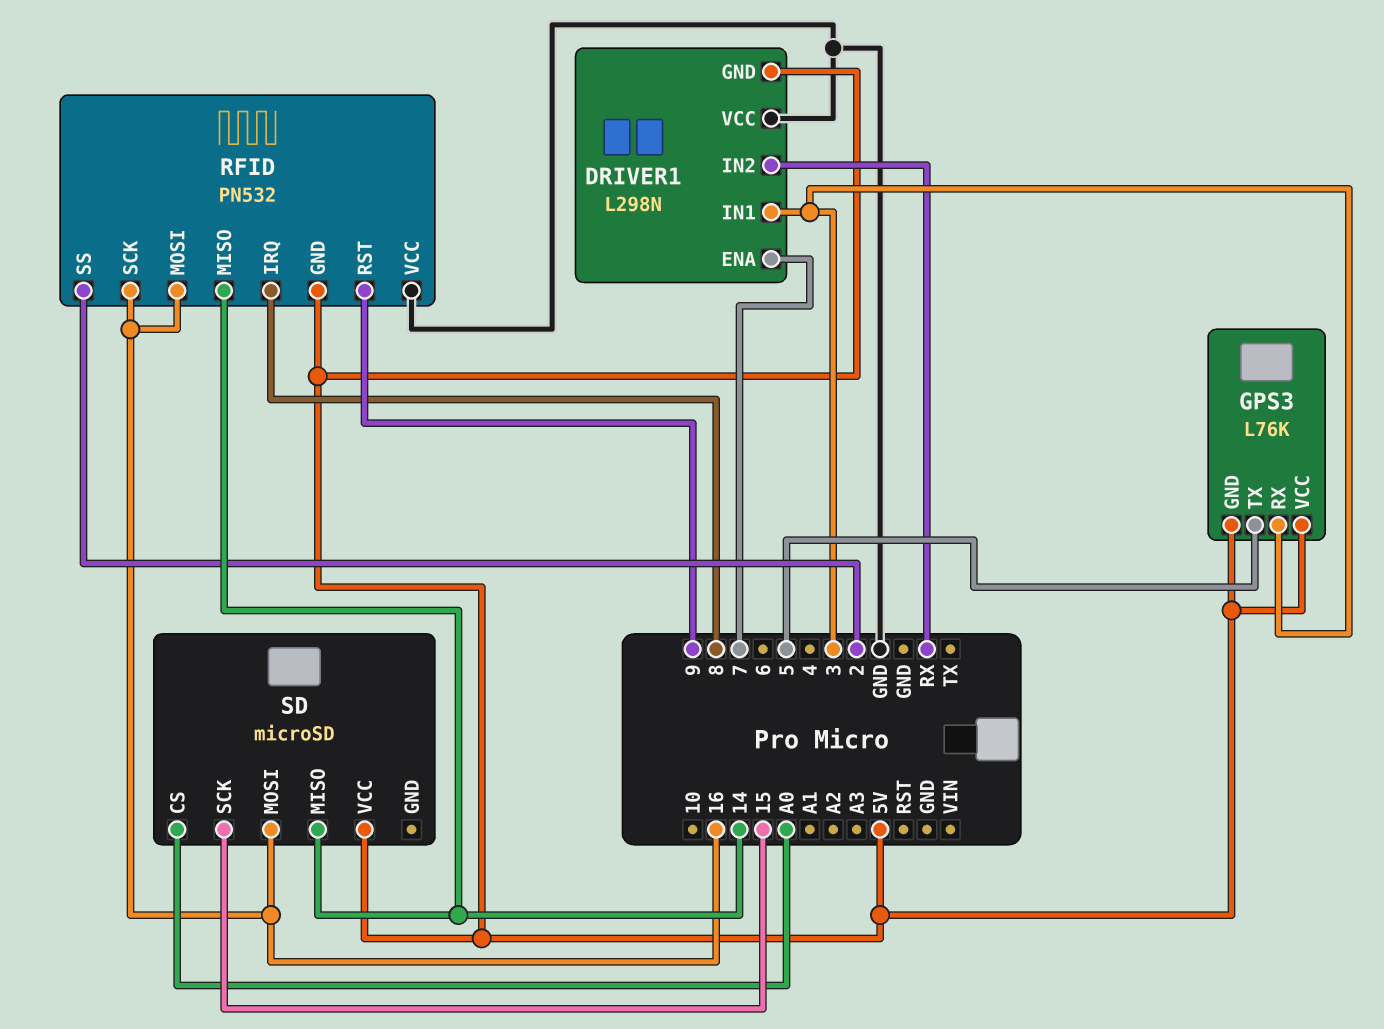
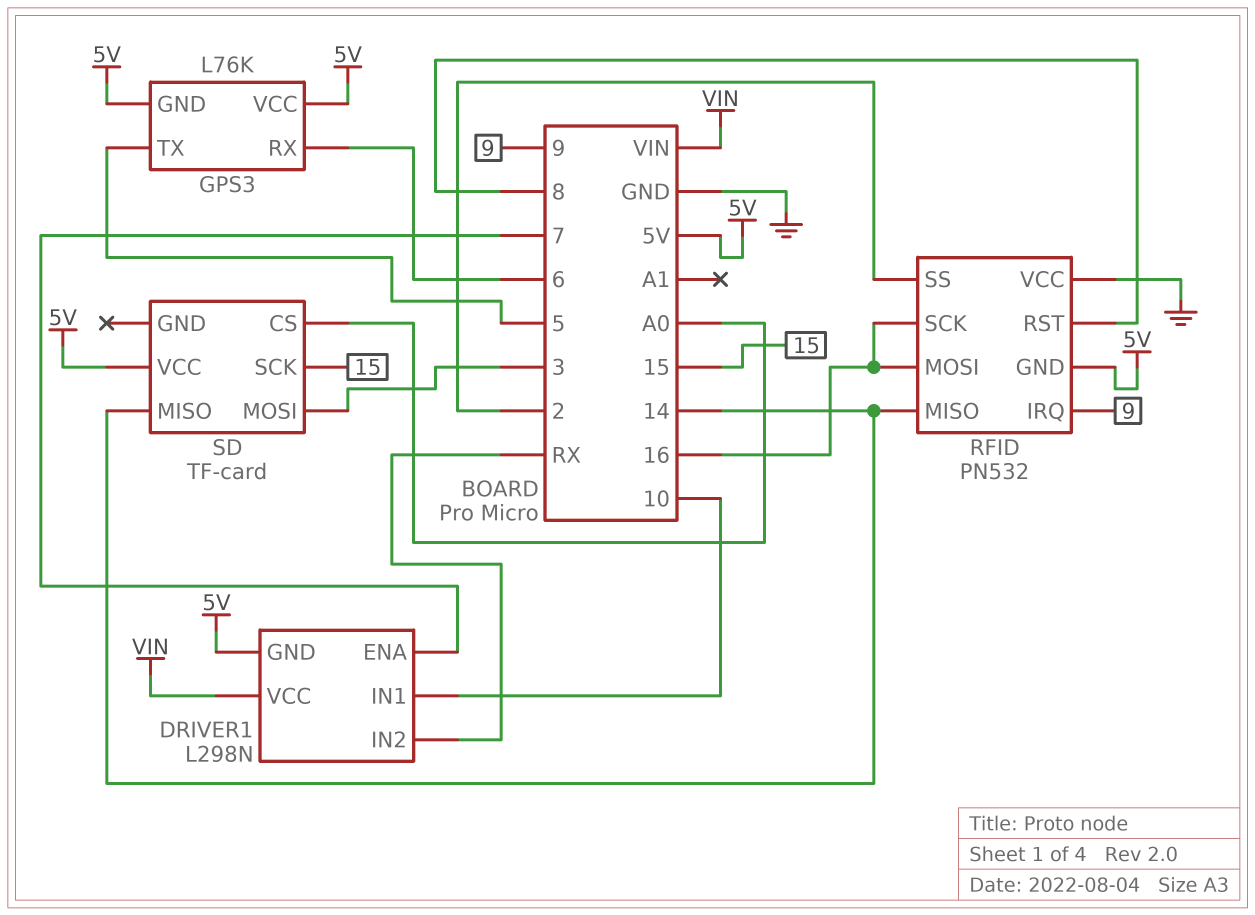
DRIVER1 pin IN1: 3 -> 10
DRIVER1 pin VCC: GND -> VIN
GPS3 pin RX: 3 -> 6
RFID pin IRQ: 8 -> 9
RFID pin RST: 9 -> 8
SD: microSD -> TF-card
SD pin MOSI: 16 -> 3

